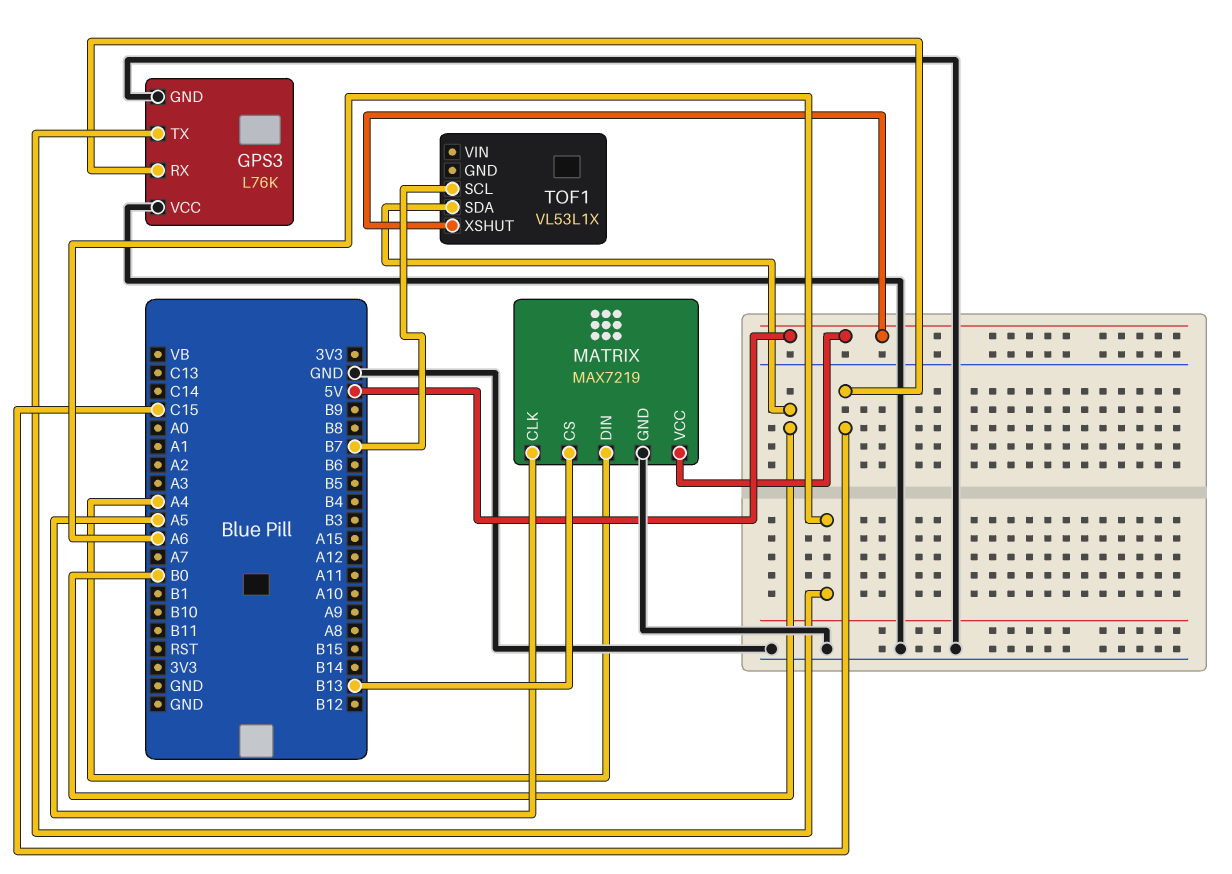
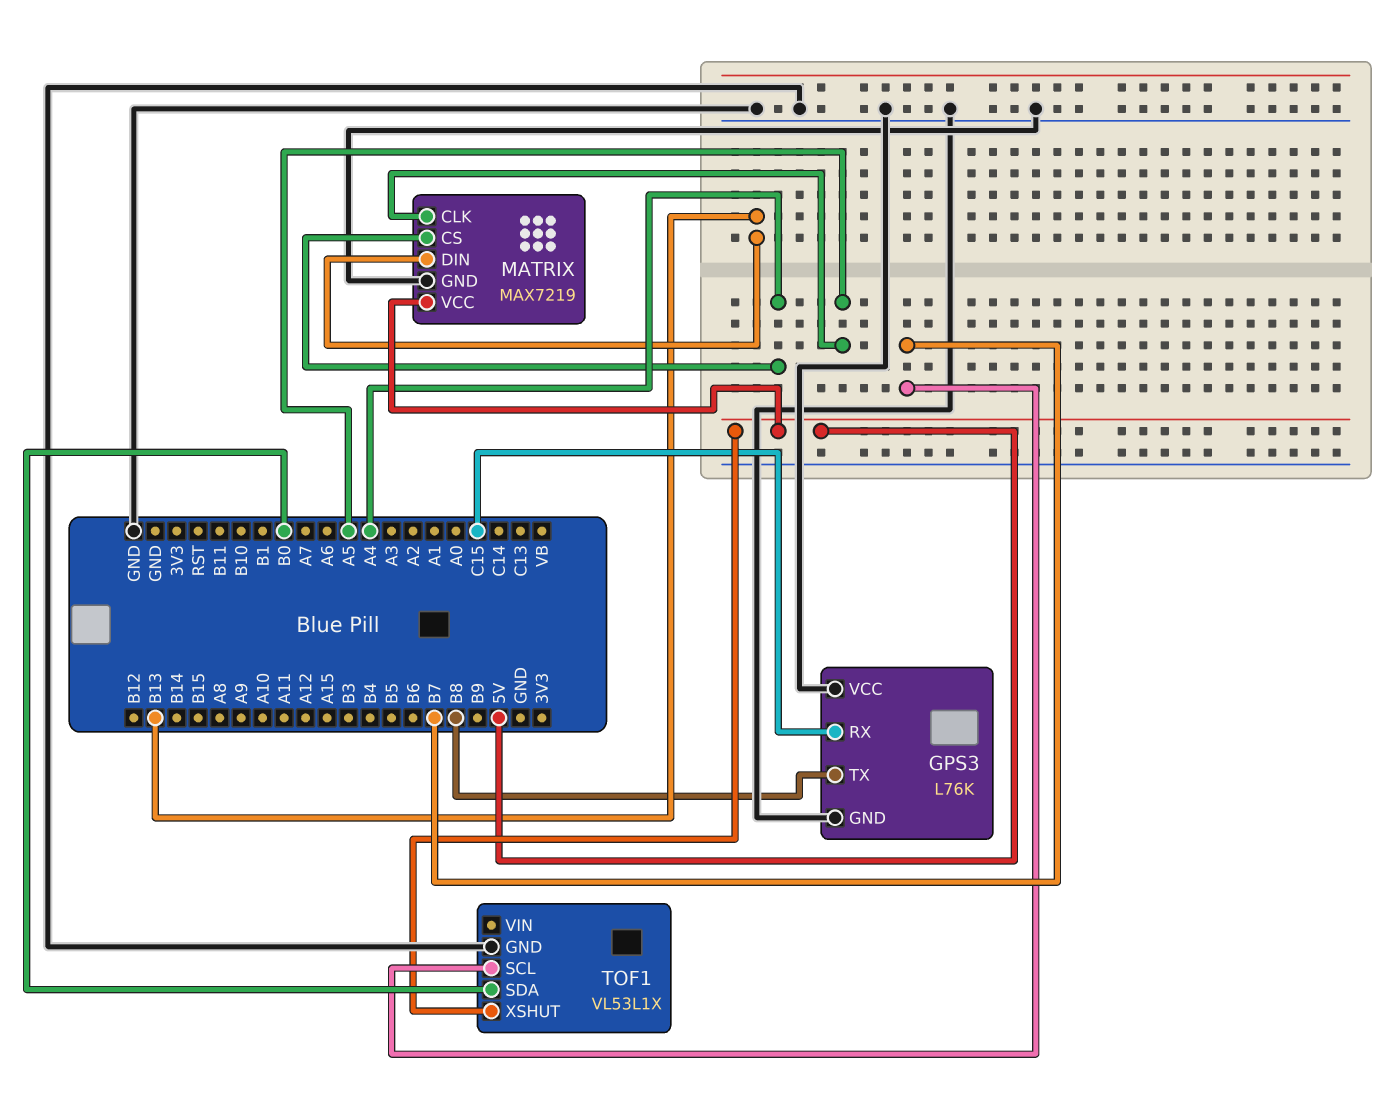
GPS3 pin TX: A6 -> B8
MATRIX pin CS: B13 -> A4
MATRIX pin DIN: A4 -> B13
TOF1 pin GND: none -> GND

